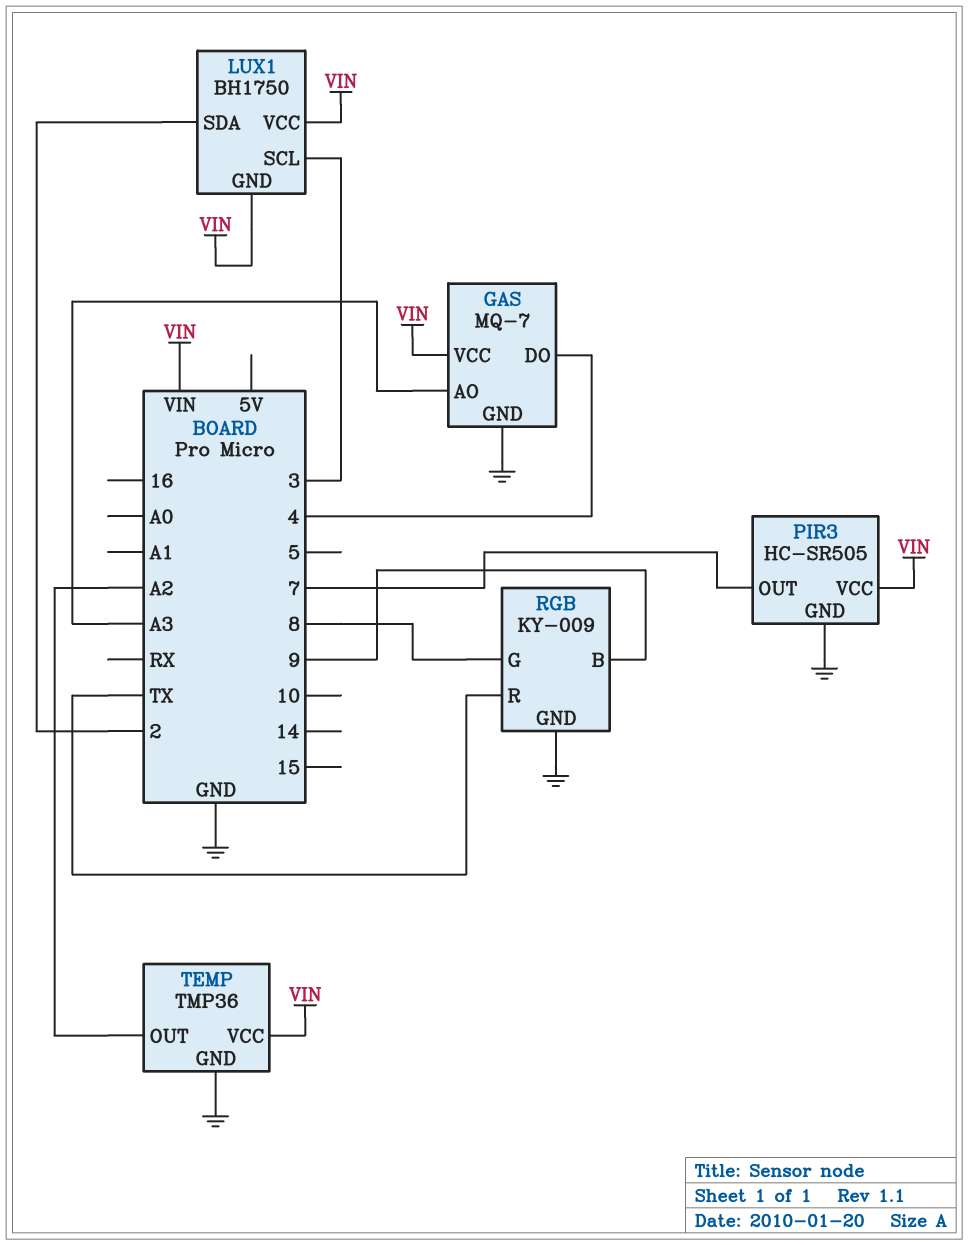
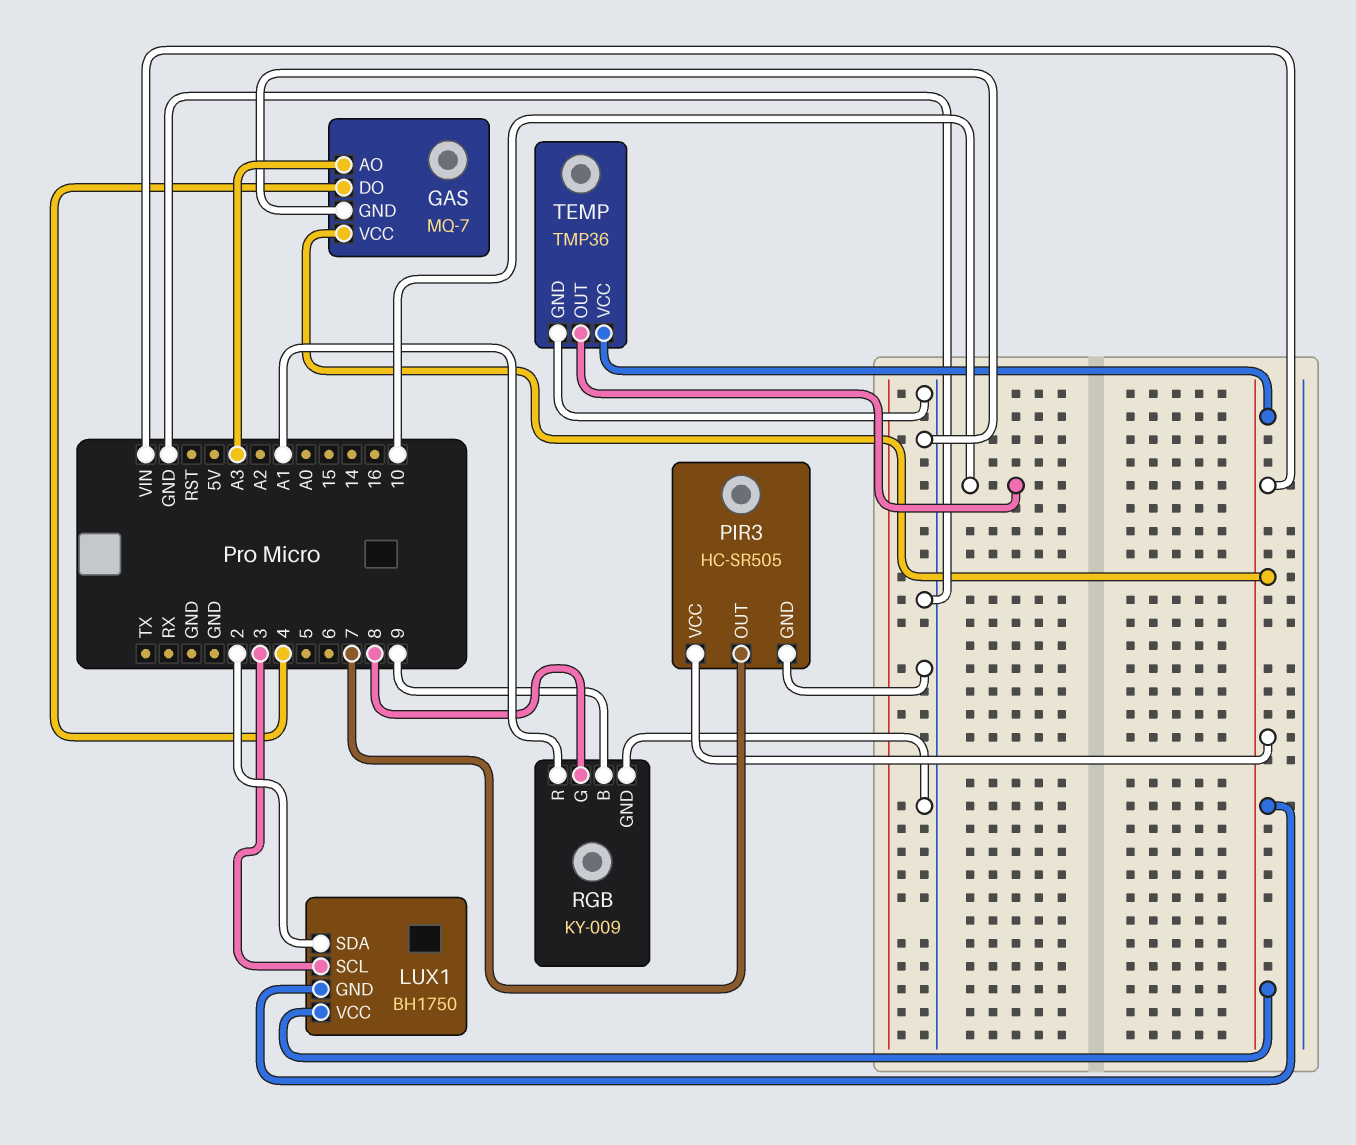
RGB pin R: TX -> A1
TEMP pin OUT: A2 -> 10

